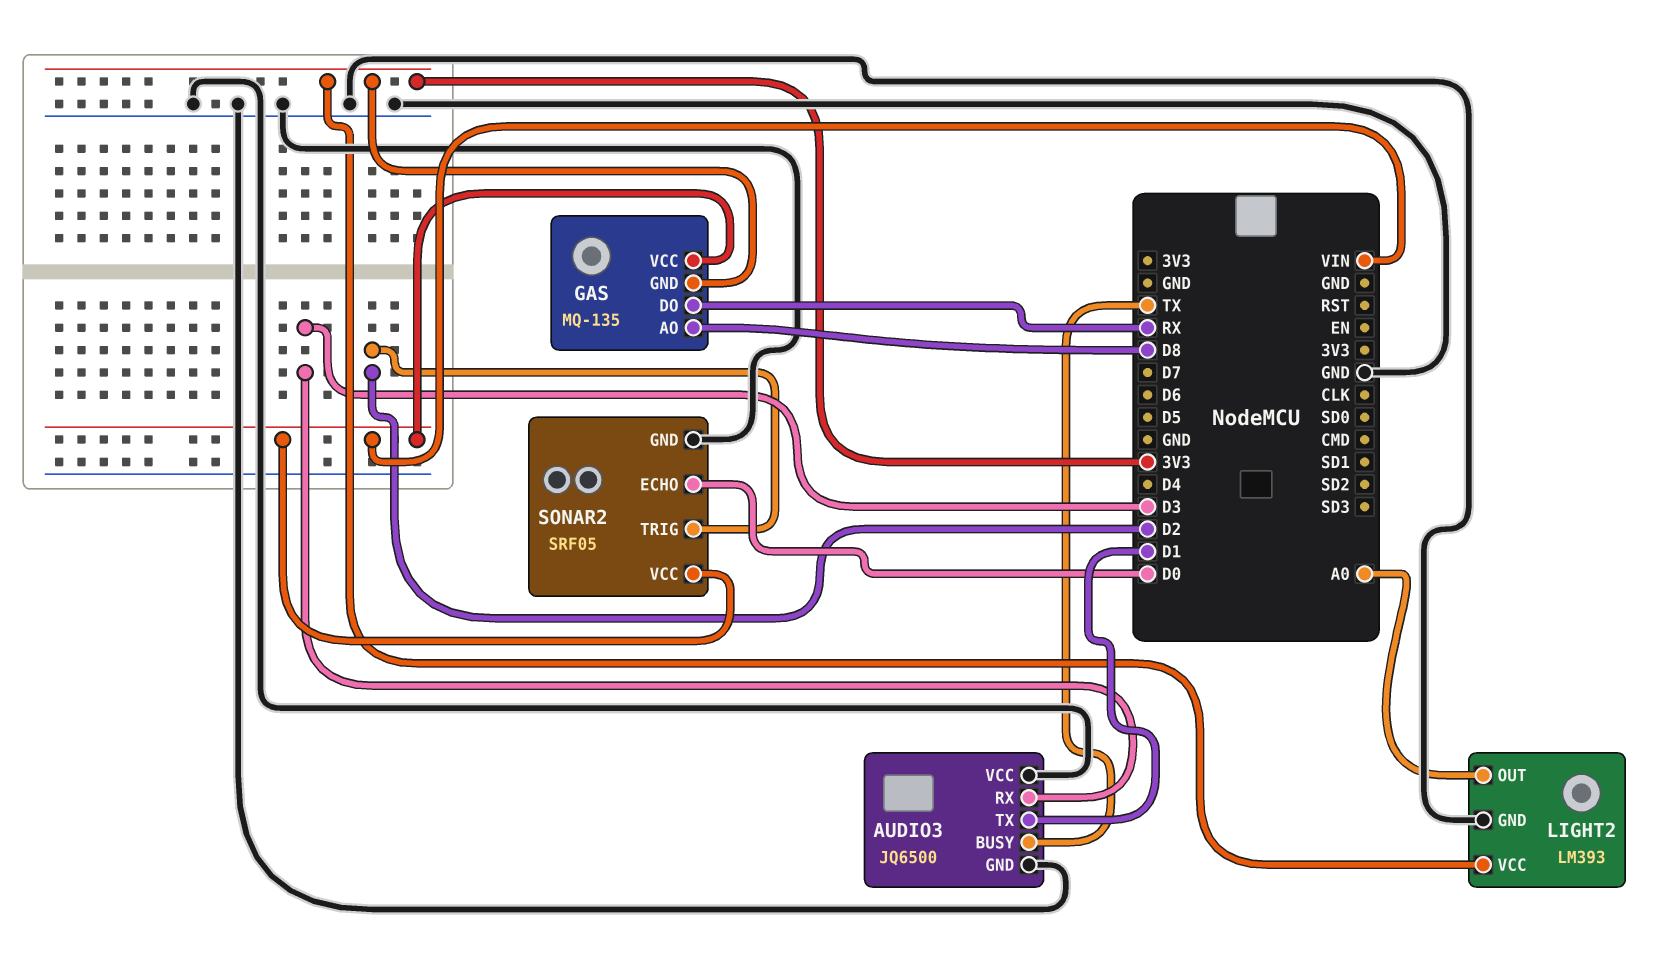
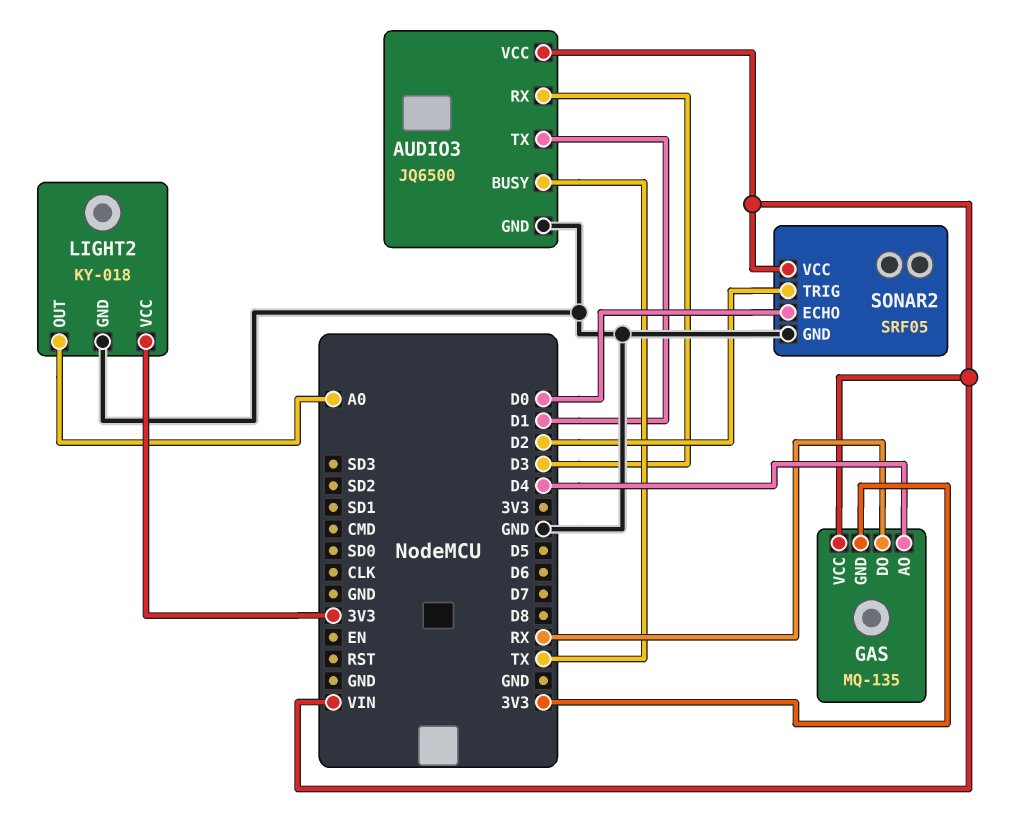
AUDIO3 pin VCC: GND -> VIN
GAS pin AO: D8 -> D4
LIGHT2: LM393 -> KY-018

